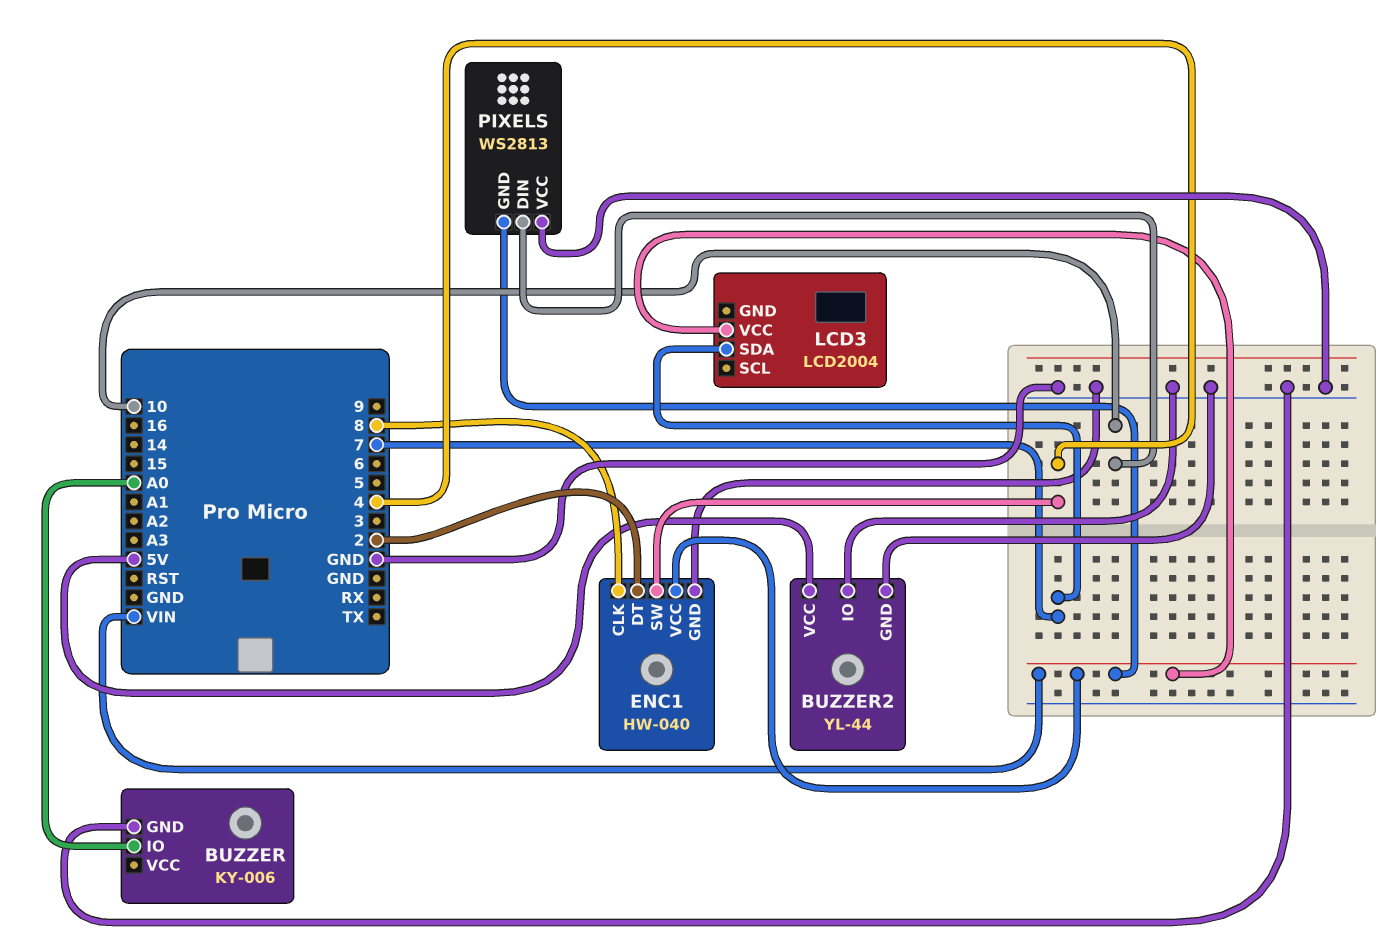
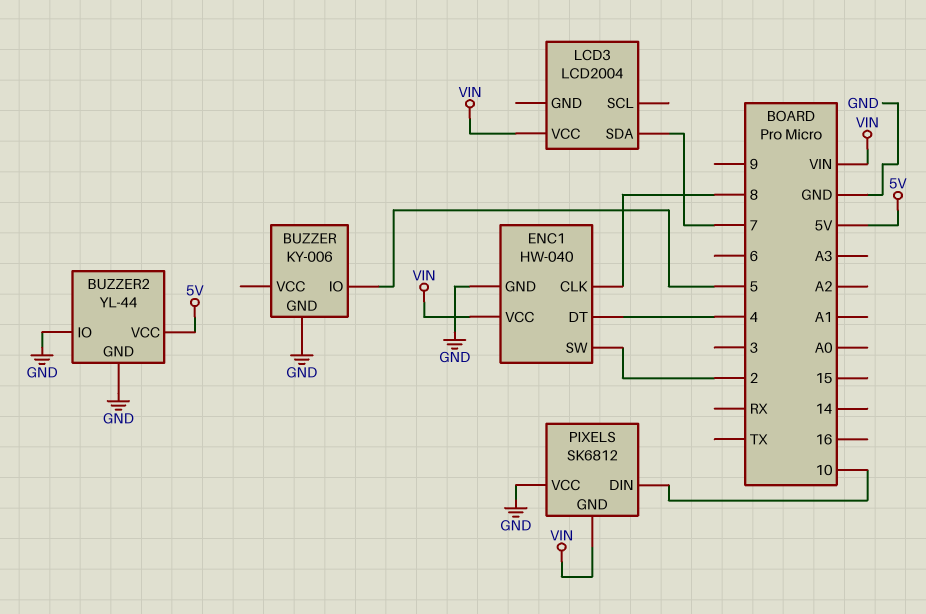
BUZZER pin IO: A0 -> 5
ENC1 pin DT: 2 -> 4
ENC1 pin SW: 4 -> 2
PIXELS: WS2813 -> SK6812

